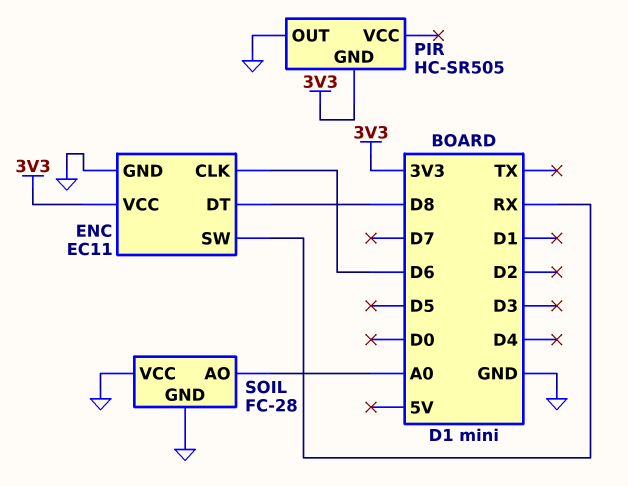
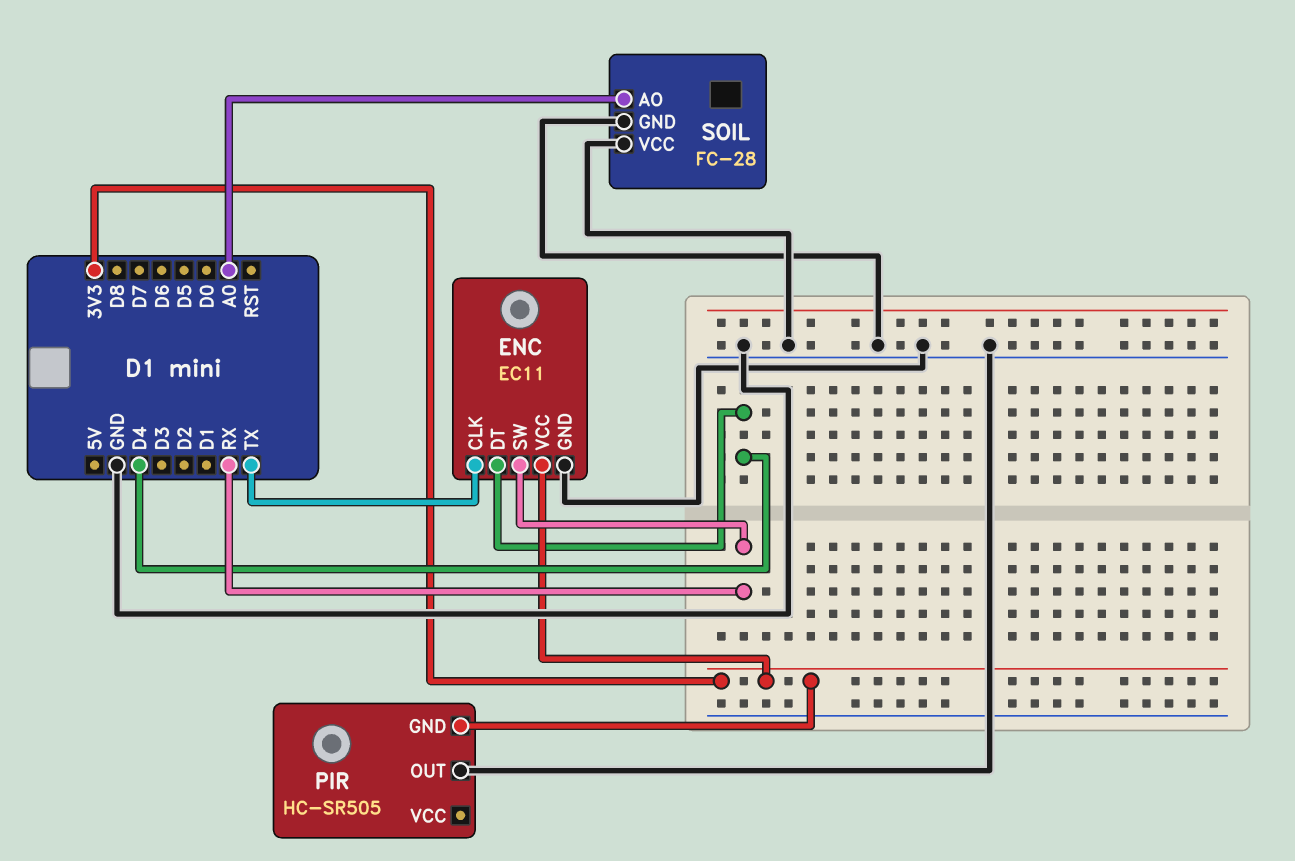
ENC pin CLK: D6 -> TX
ENC pin DT: D8 -> D4

